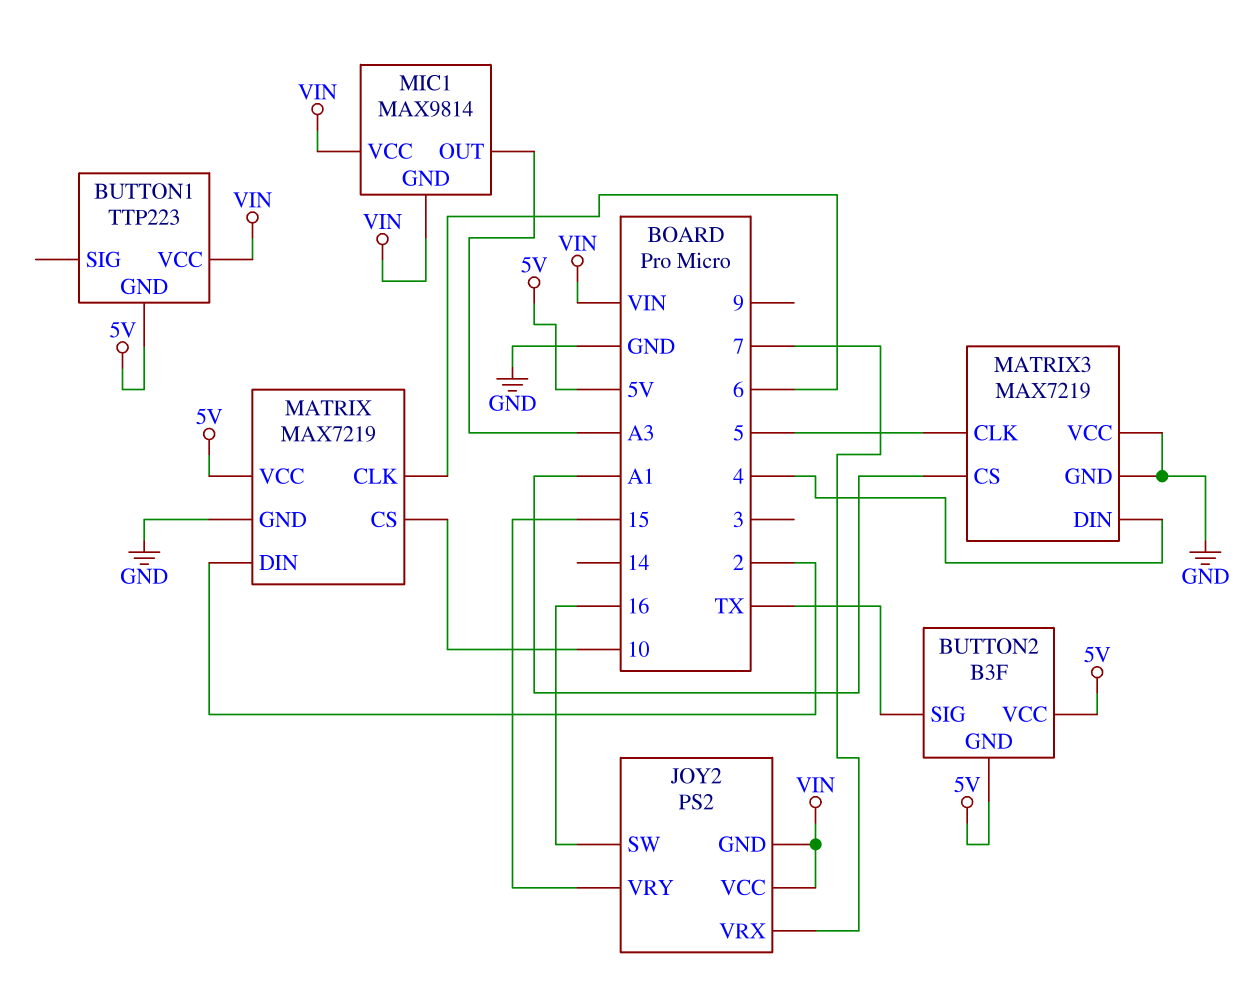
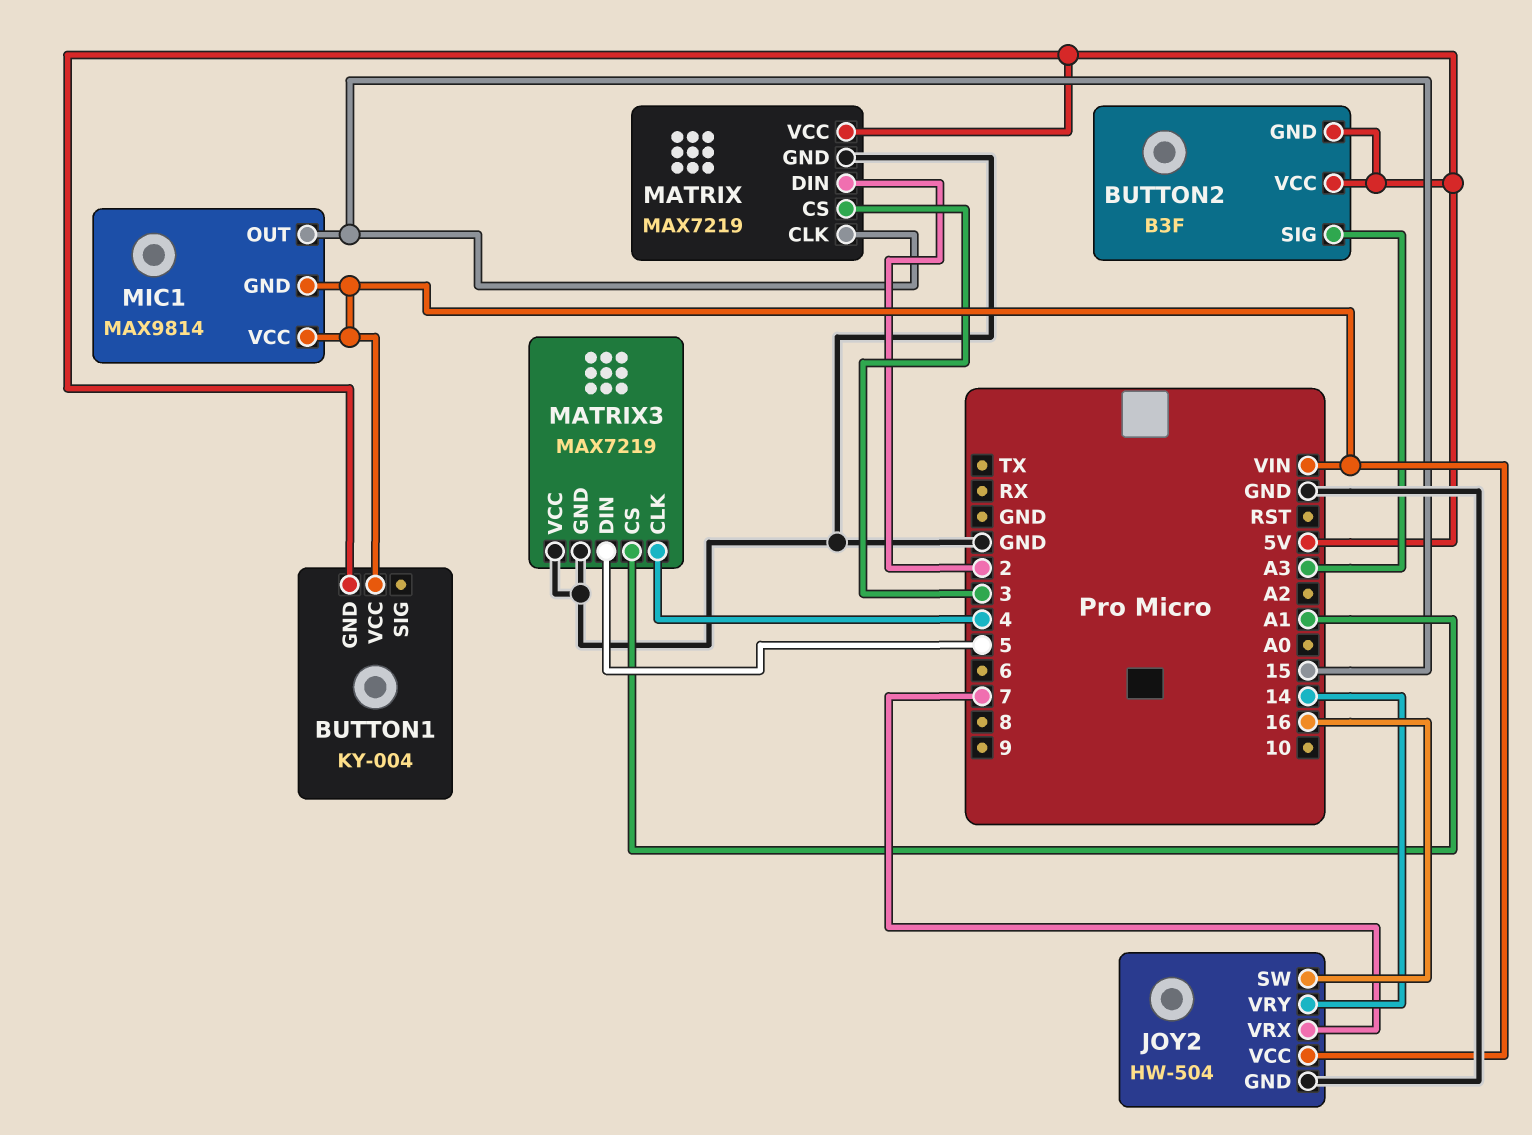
BUTTON1: TTP223 -> KY-004
BUTTON2 pin SIG: TX -> A3
JOY2: PS2 -> HW-504
JOY2 pin GND: VIN -> GND
JOY2 pin VRY: 15 -> 14
MATRIX pin CLK: 6 -> 15
MATRIX pin CS: 10 -> 3
MATRIX3 pin CLK: 5 -> 4
MATRIX3 pin DIN: 4 -> 5
MIC1 pin OUT: A3 -> 15

